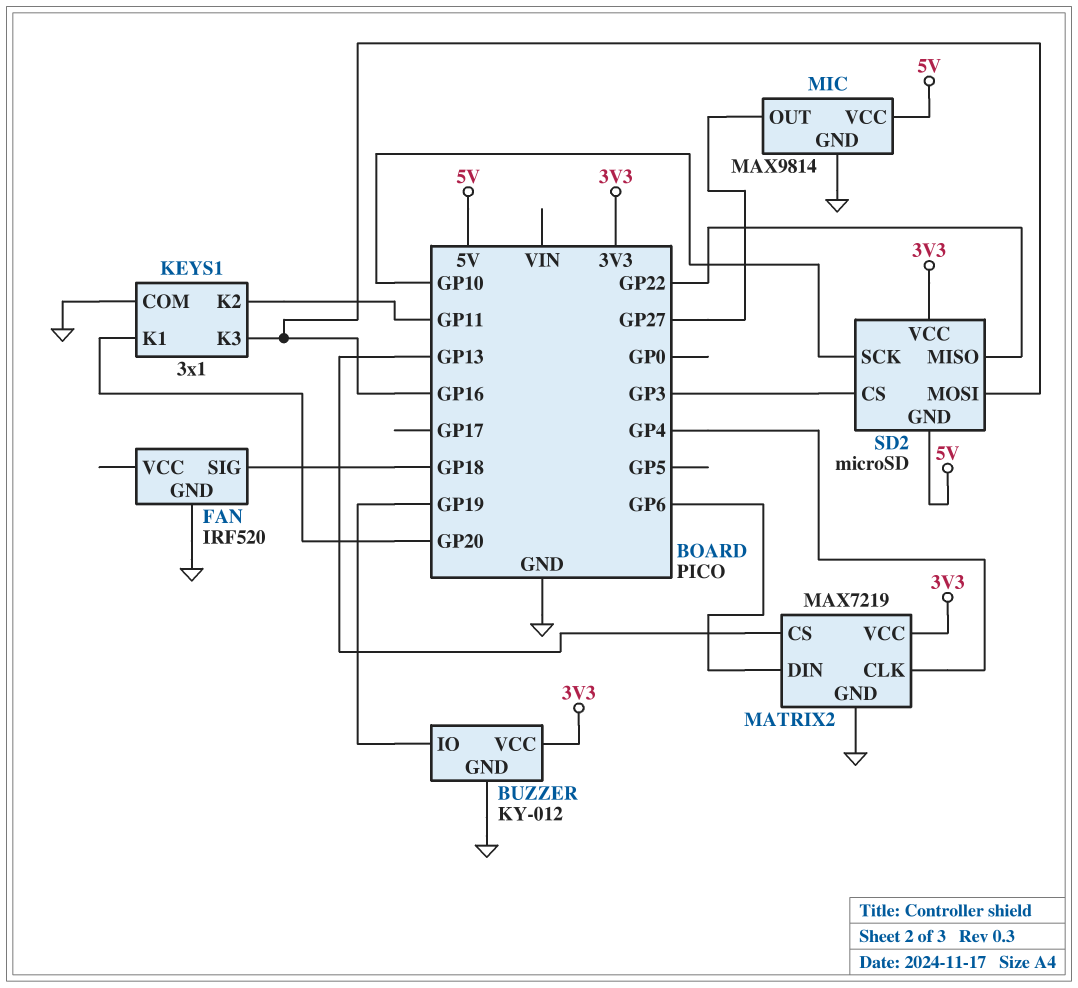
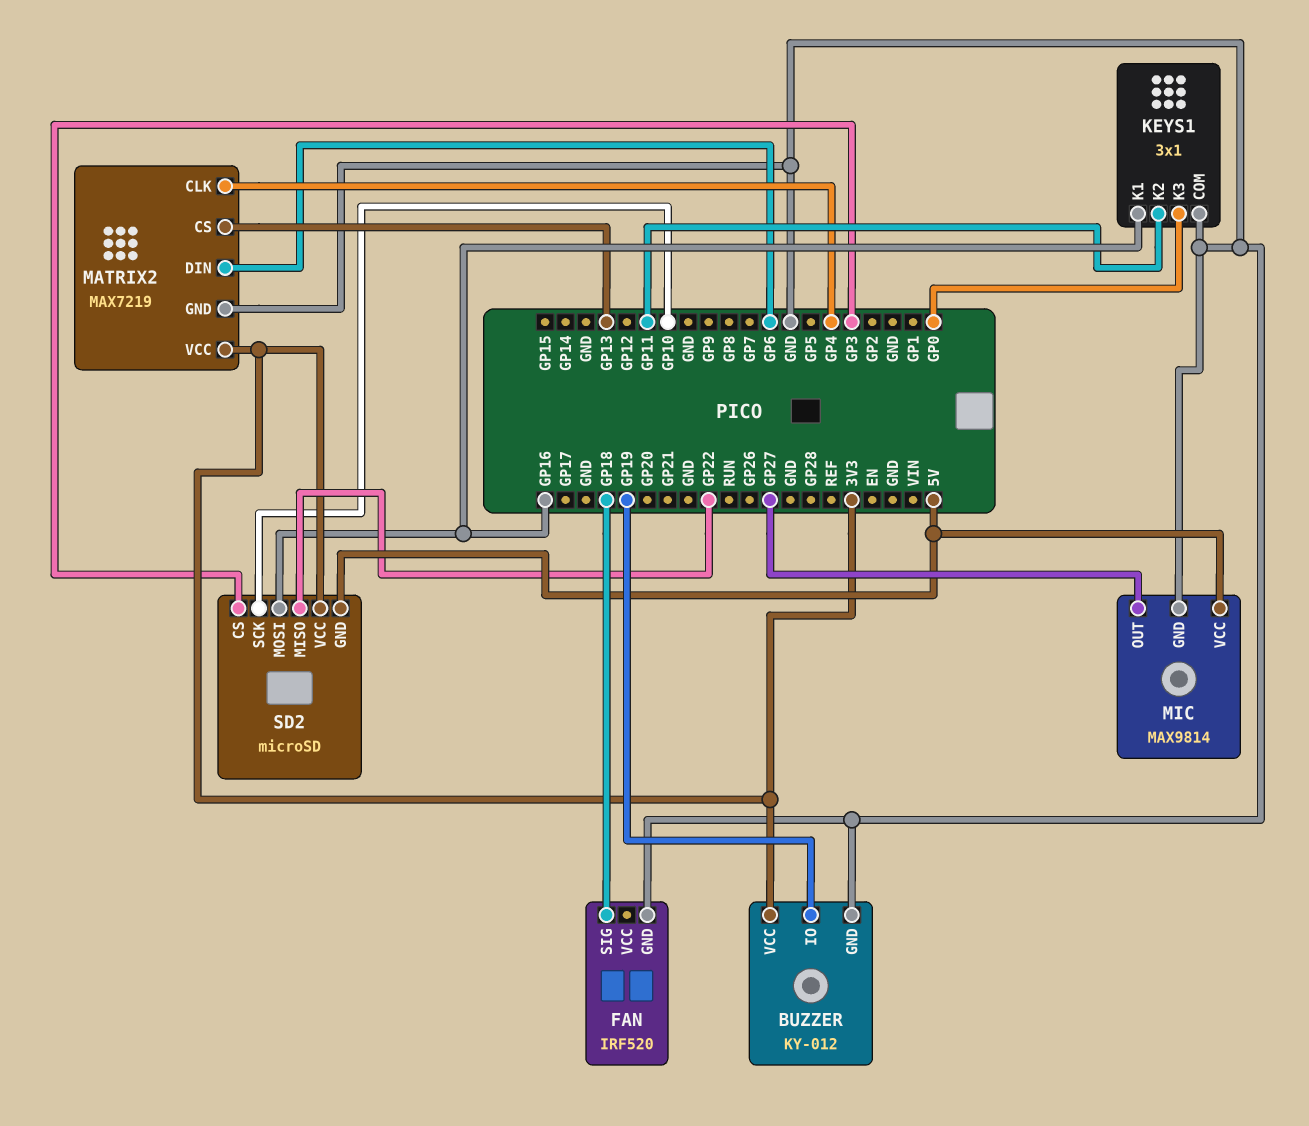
KEYS1 pin K1: GP20 -> GP16
KEYS1 pin K3: GP16 -> GP0

